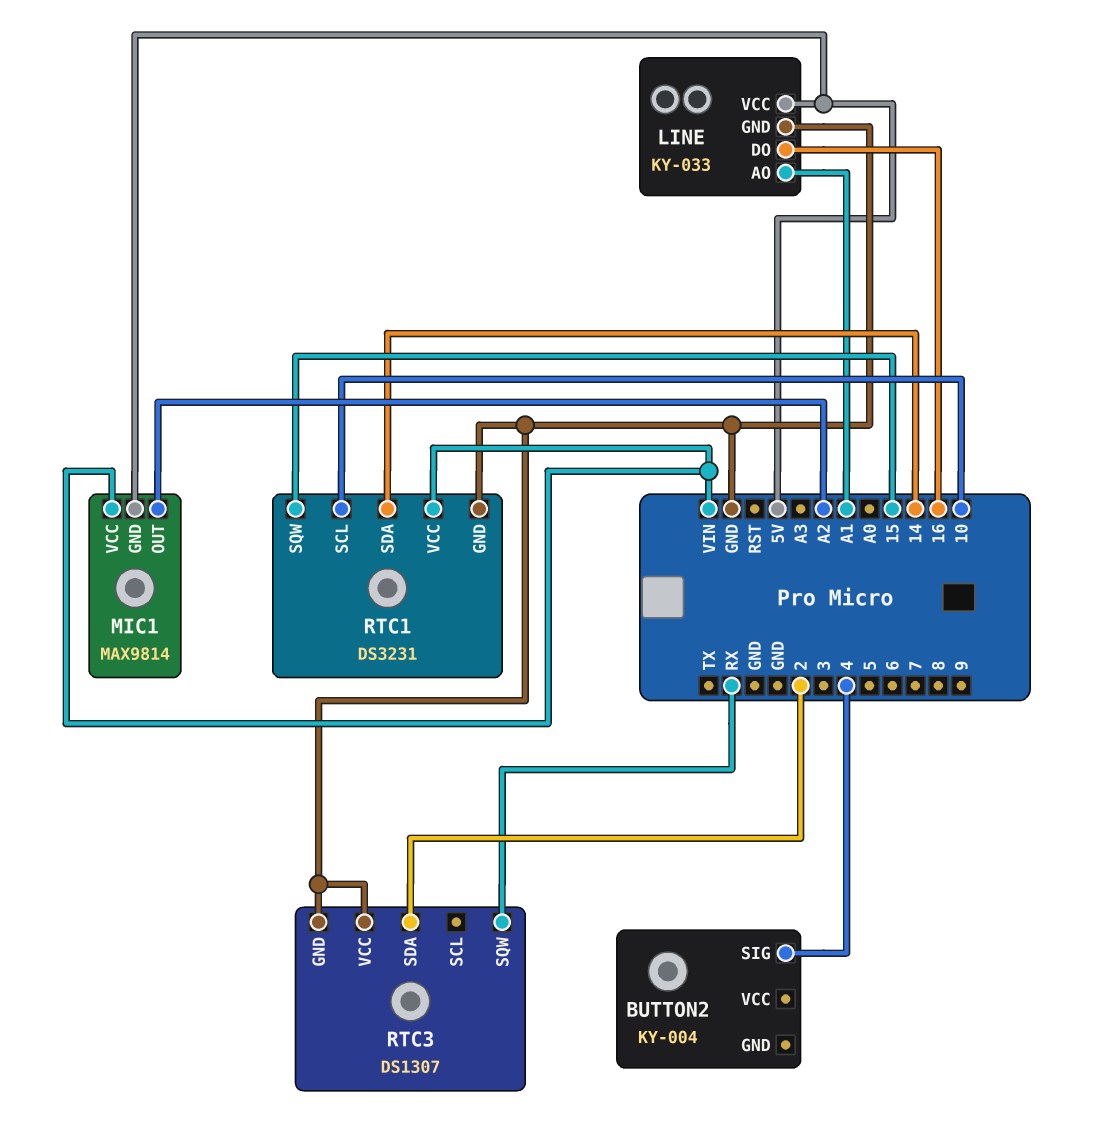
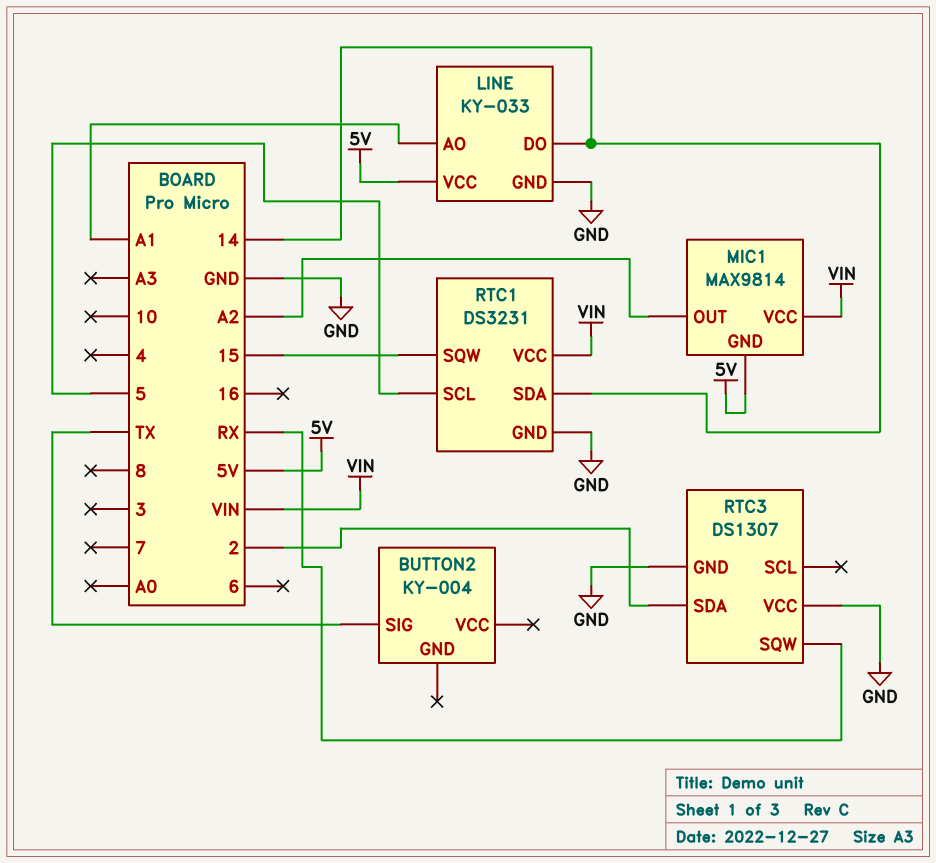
BUTTON2 pin SIG: 4 -> TX
LINE pin DO: 16 -> 14
RTC1 pin SCL: 10 -> 5

